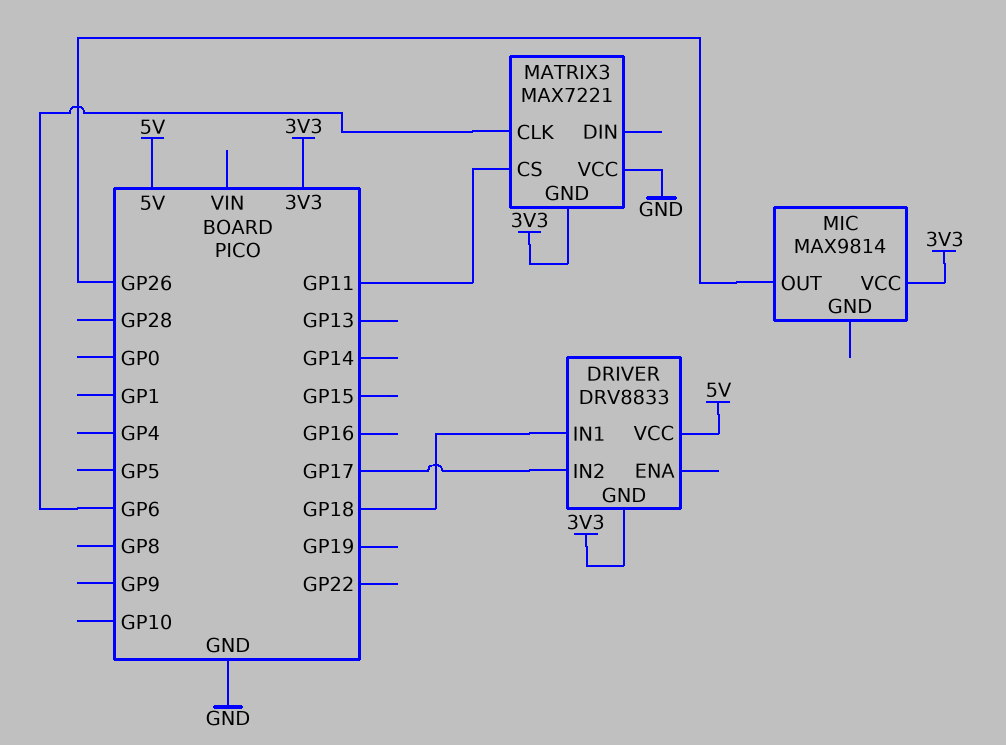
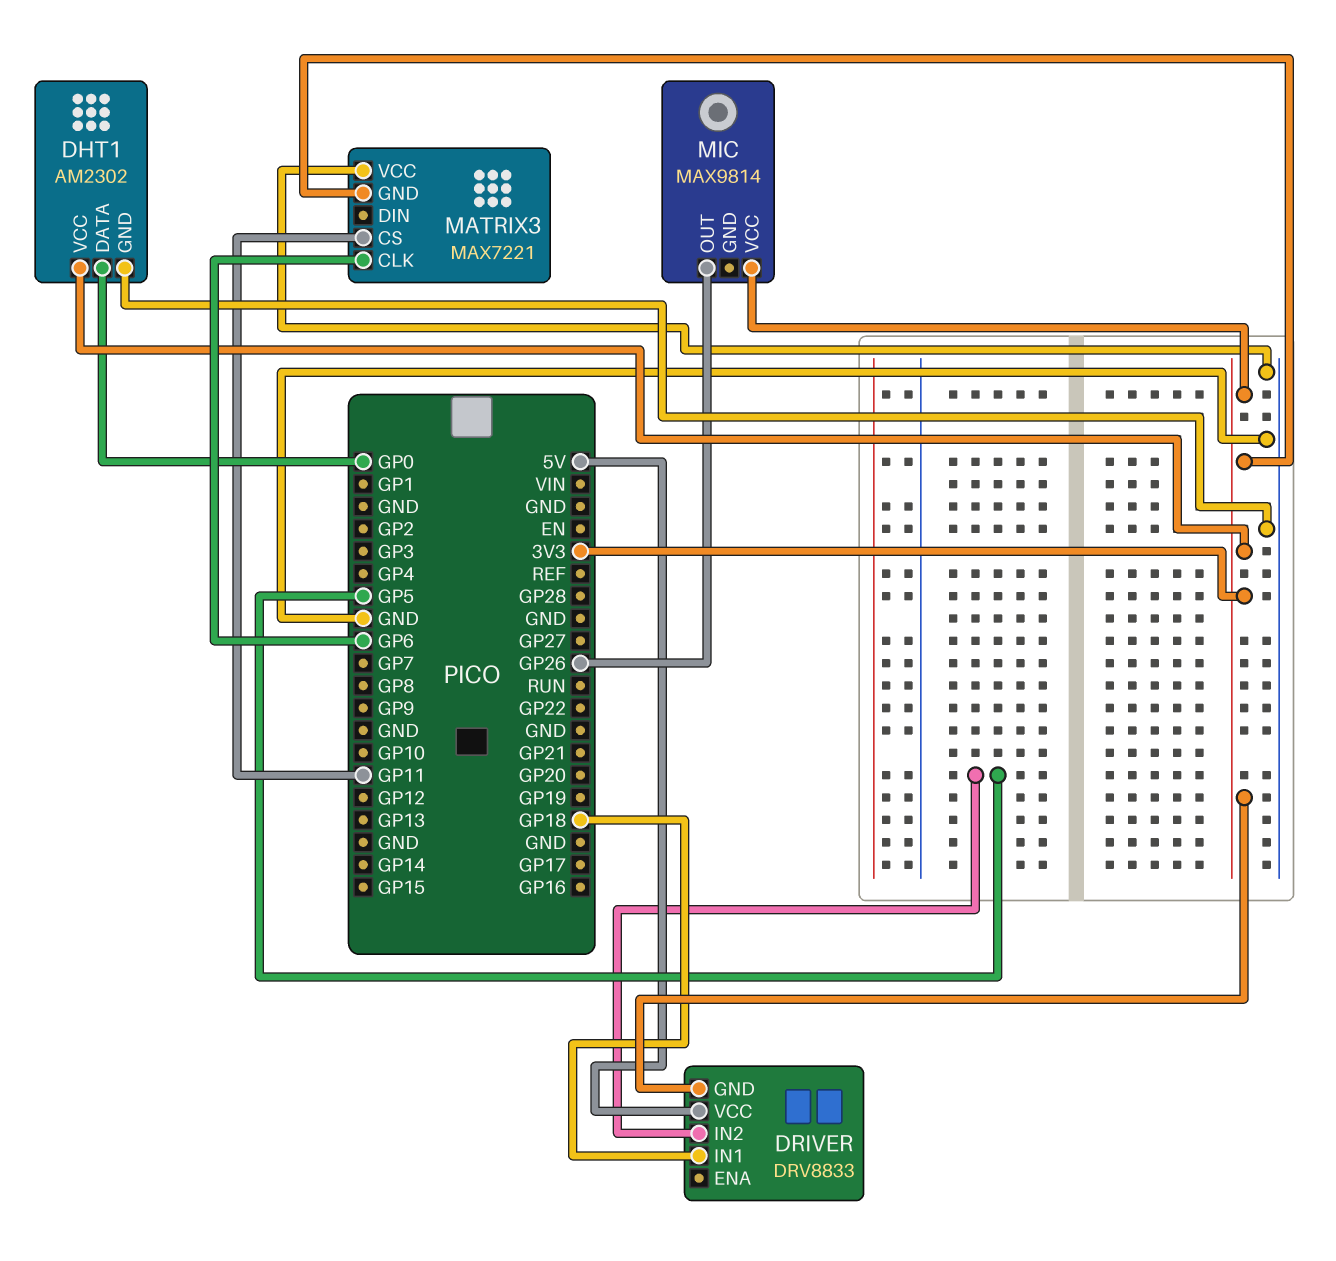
DHT1: none -> AM2302
DHT1 pin DATA: none -> GP0
DHT1 pin GND: none -> GND
DHT1 pin VCC: none -> 3V3
DRIVER pin IN2: GP17 -> GP5

